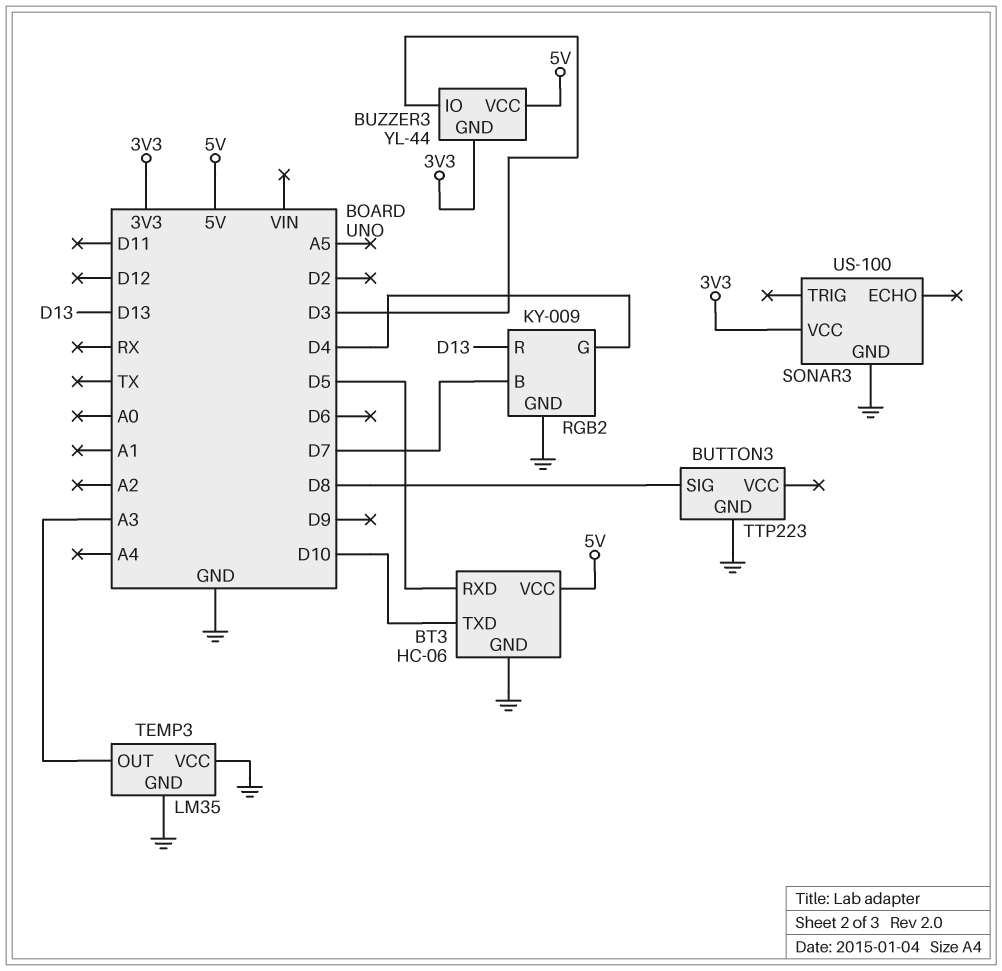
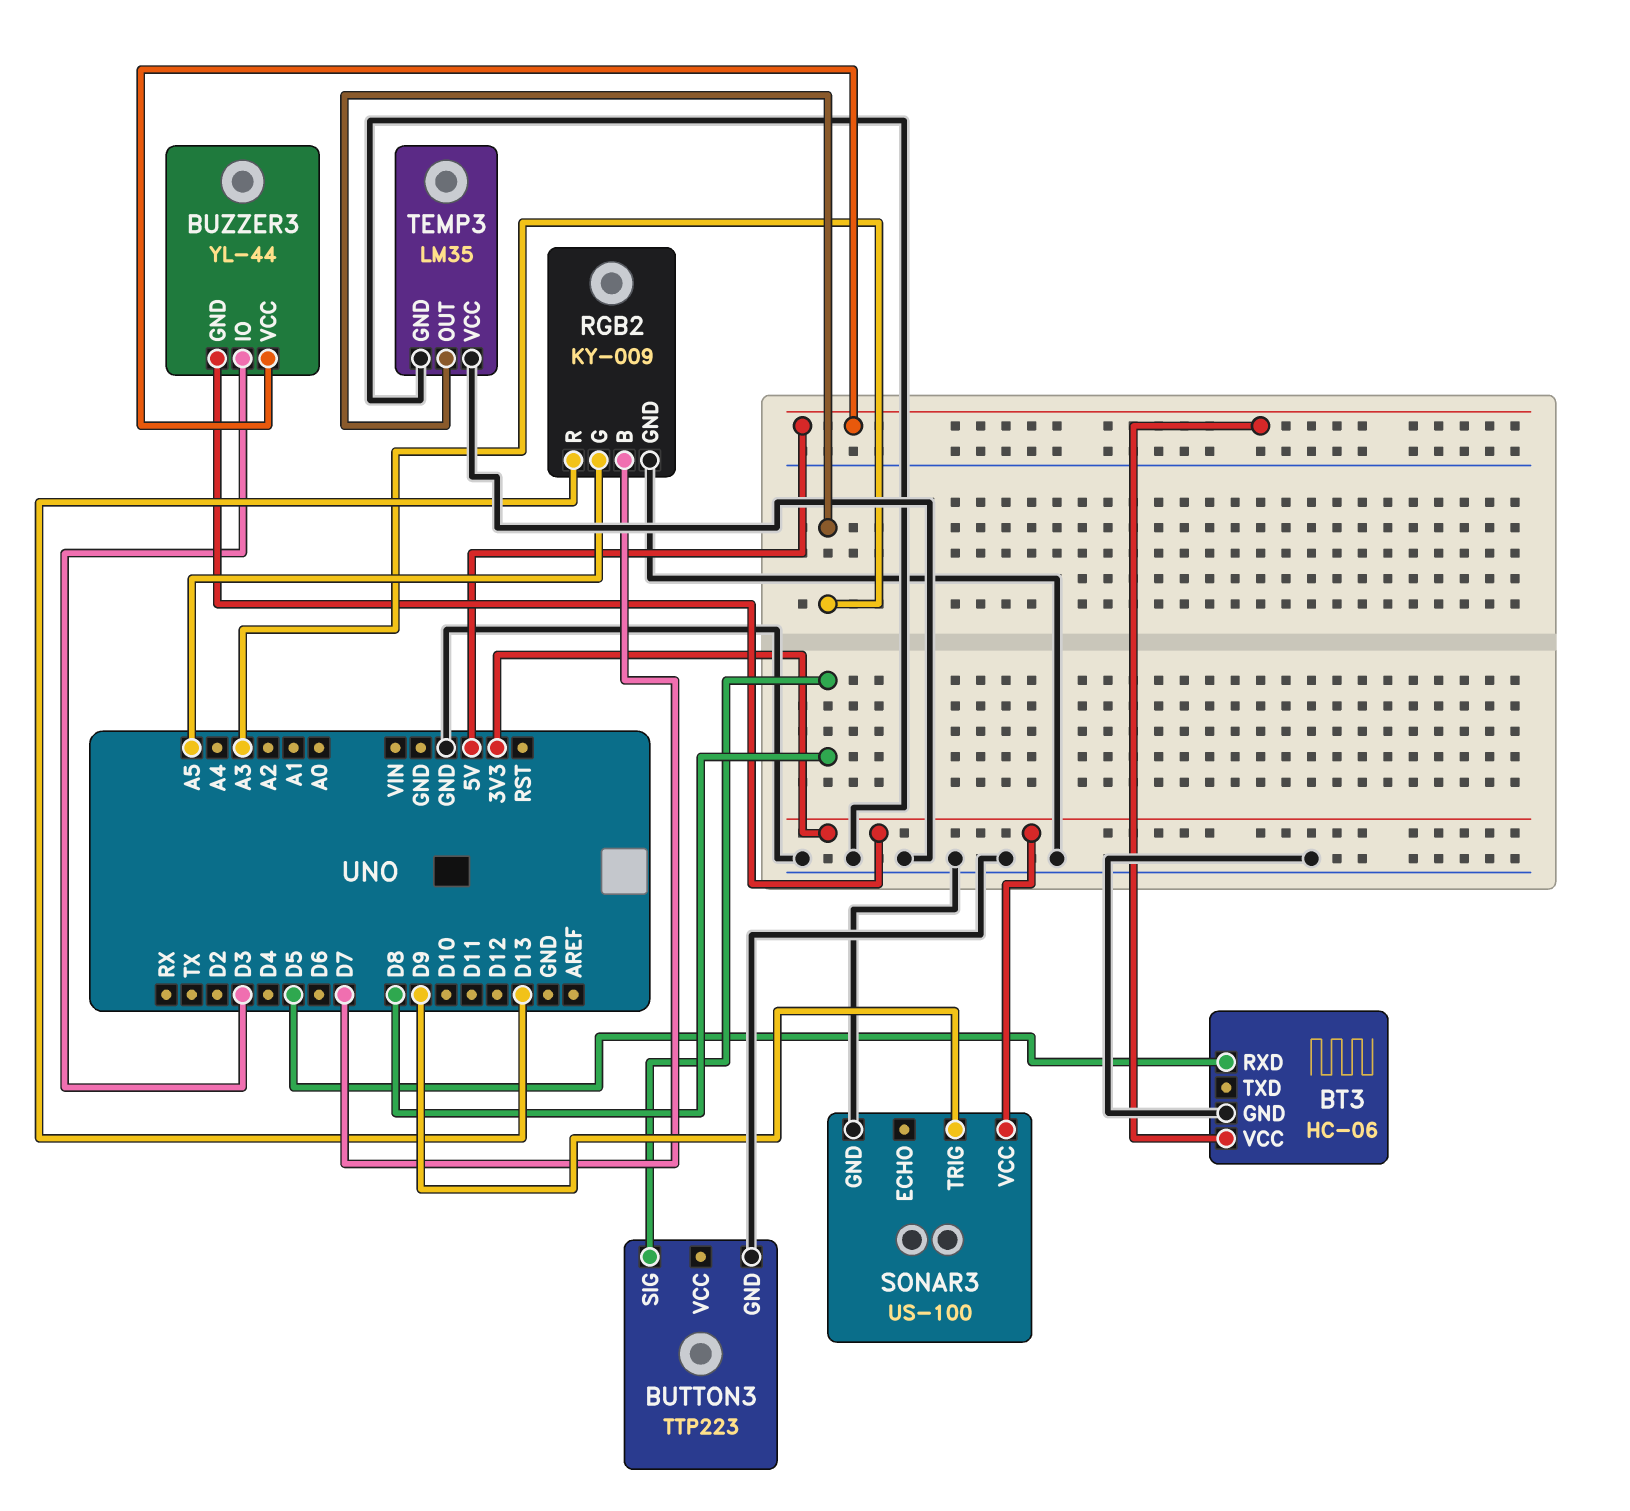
BT3 pin TXD: D10 -> none
RGB2 pin G: D4 -> A5
SONAR3 pin TRIG: none -> D9

